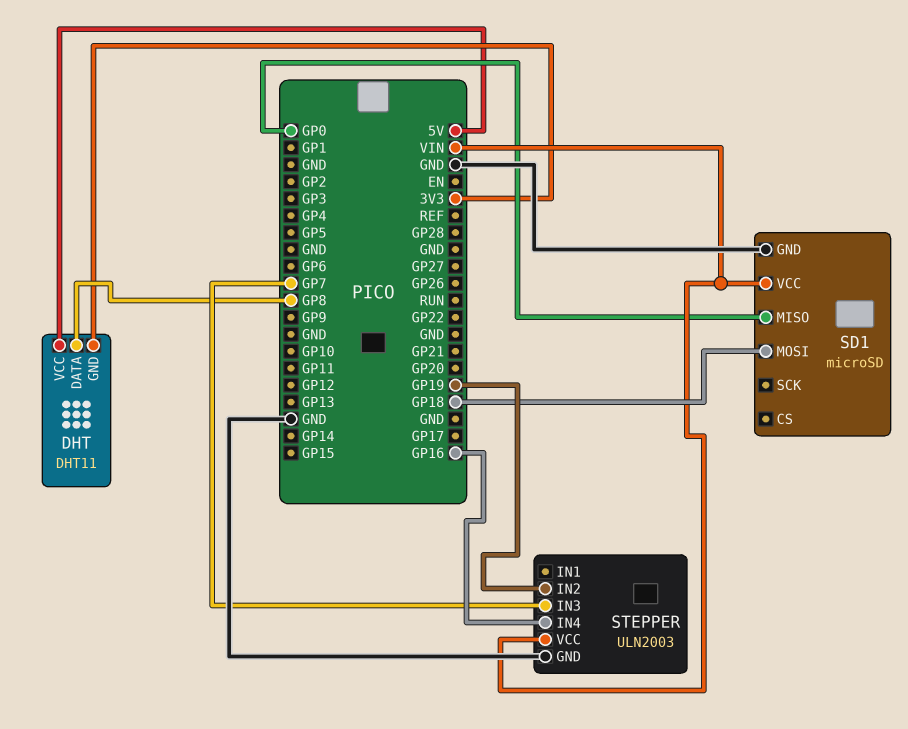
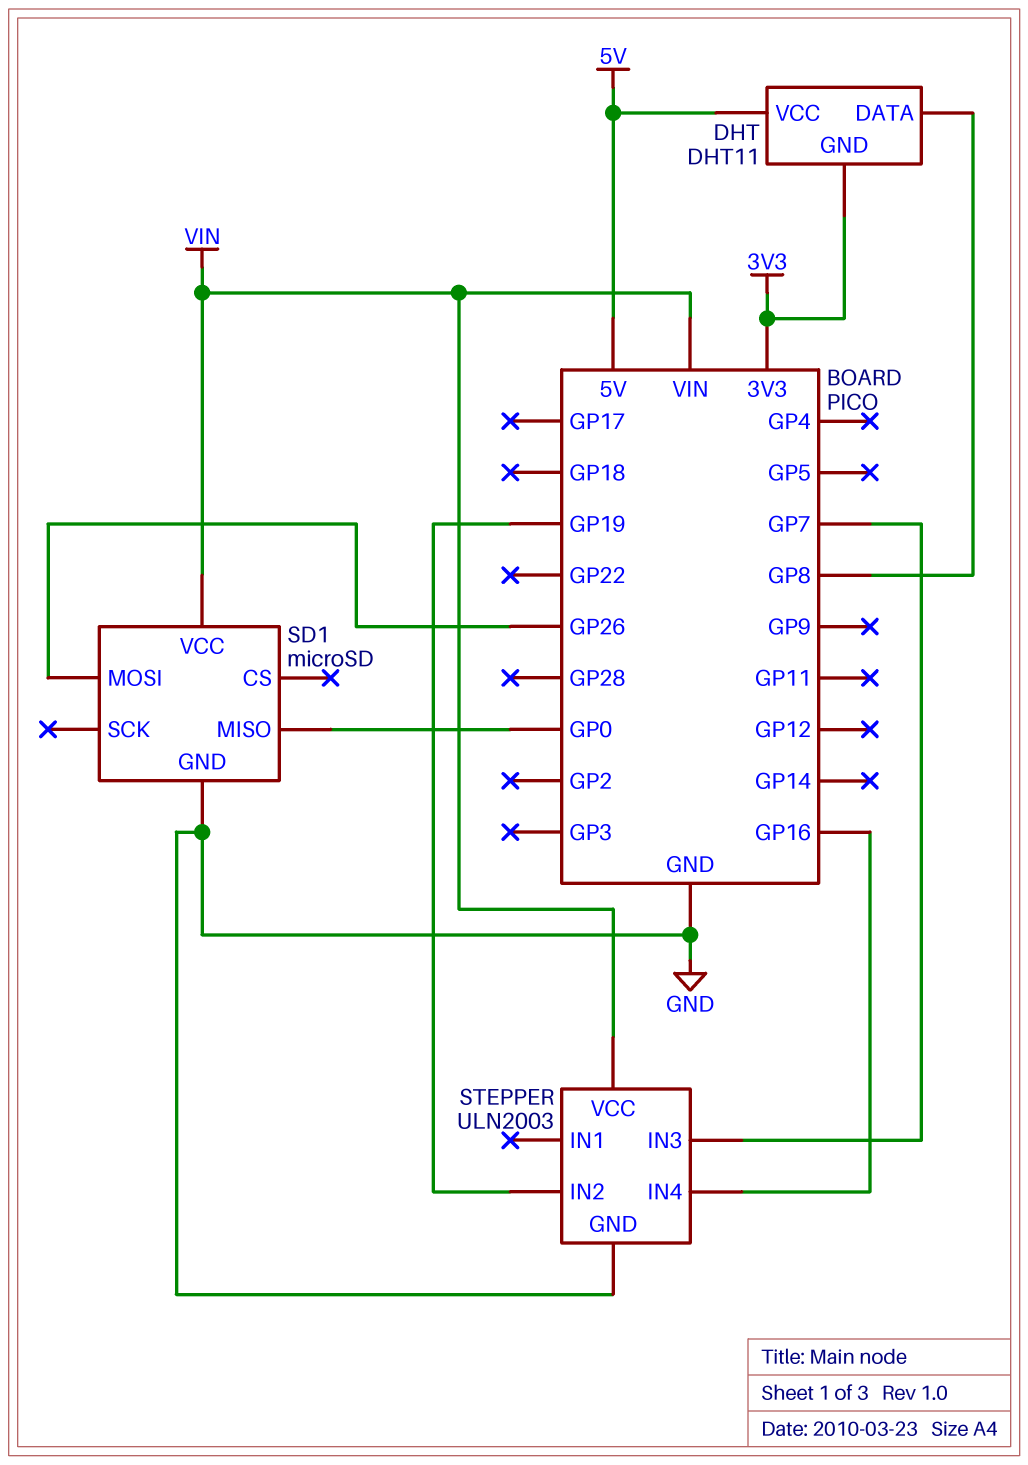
SD1 pin MOSI: GP18 -> GP26

